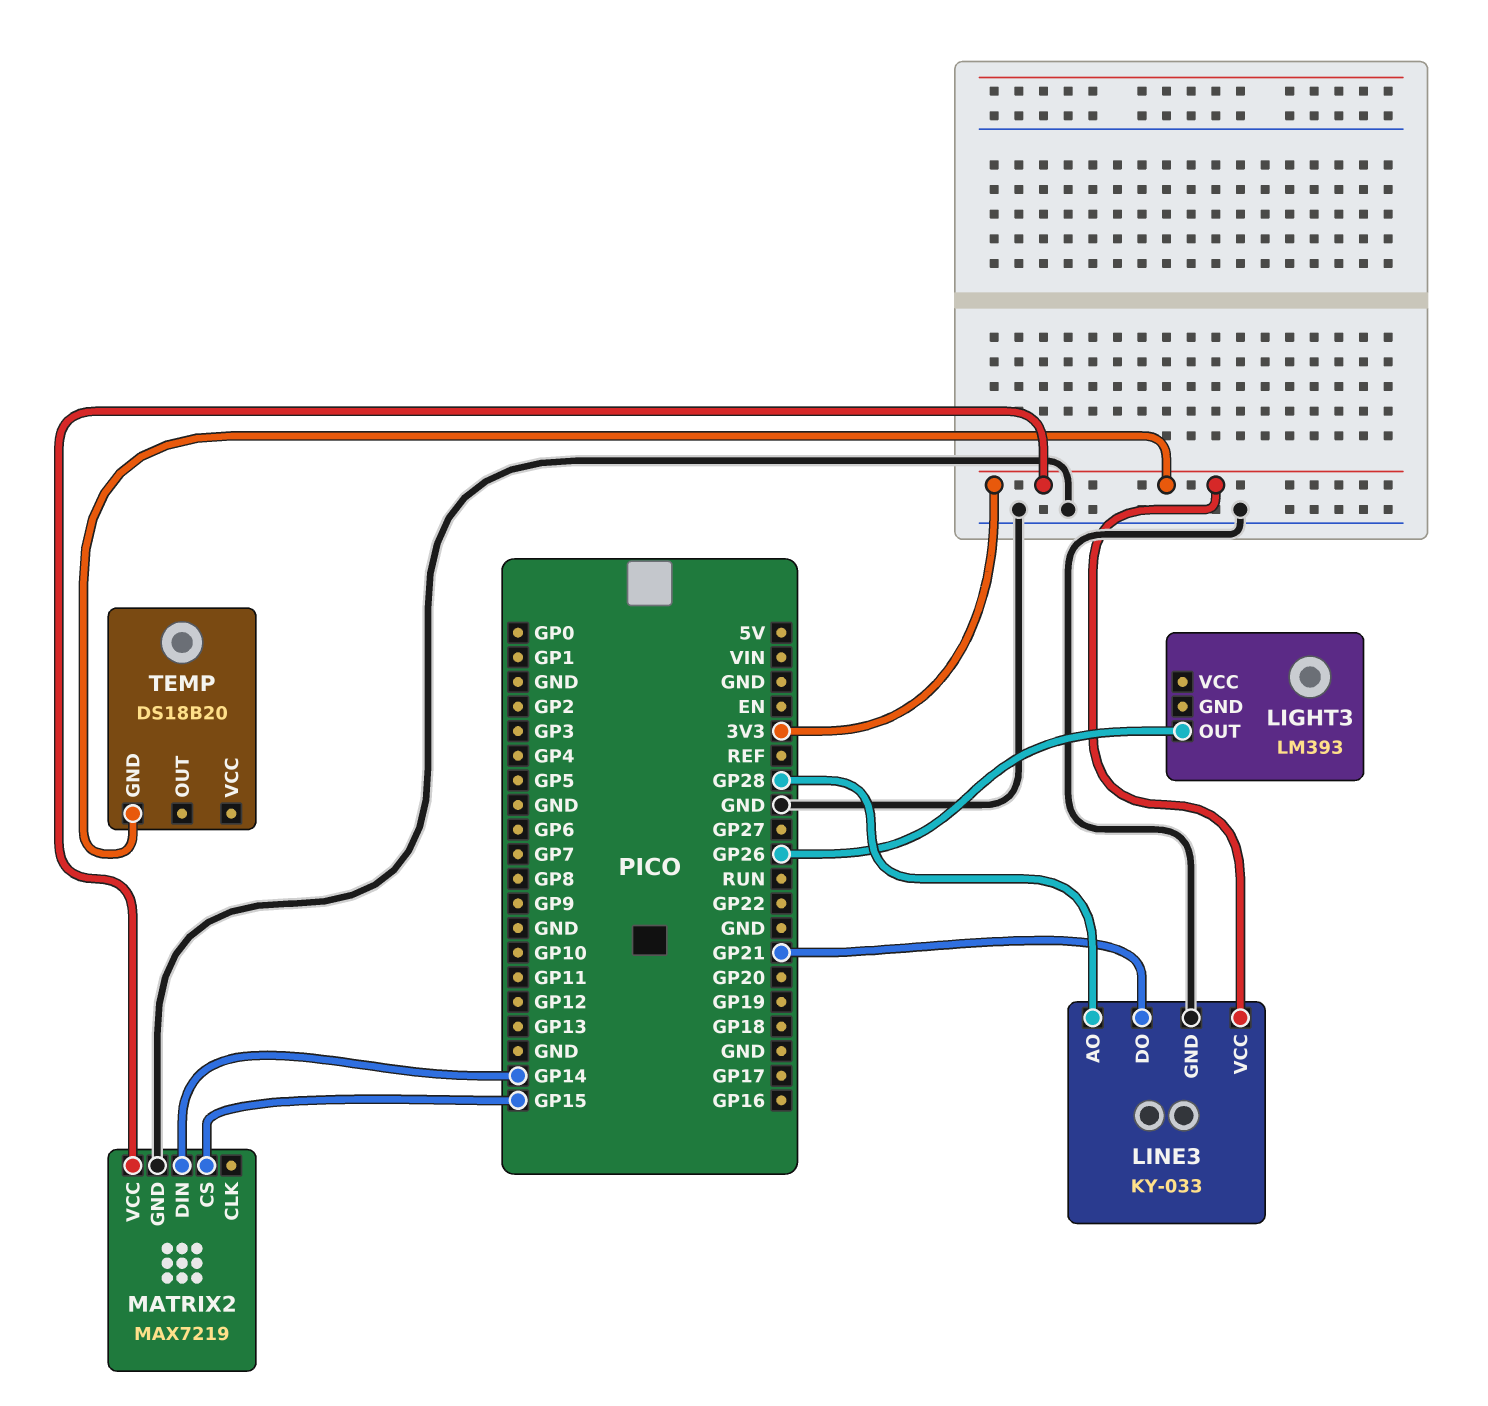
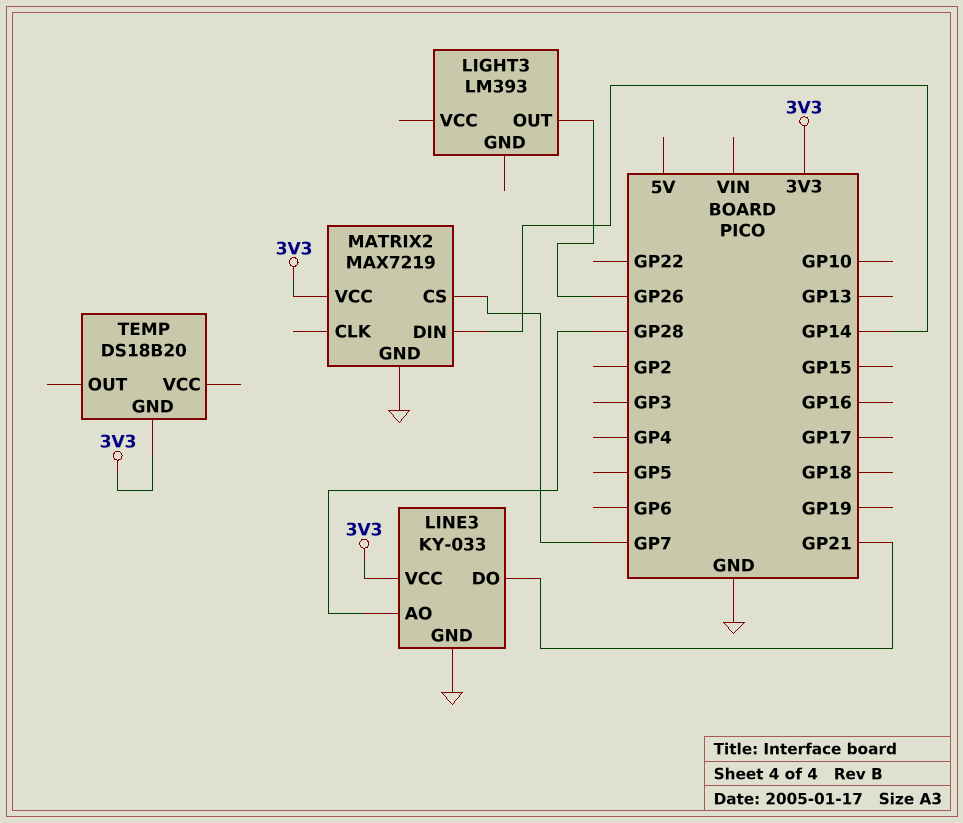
MATRIX2 pin CS: GP15 -> GP7

